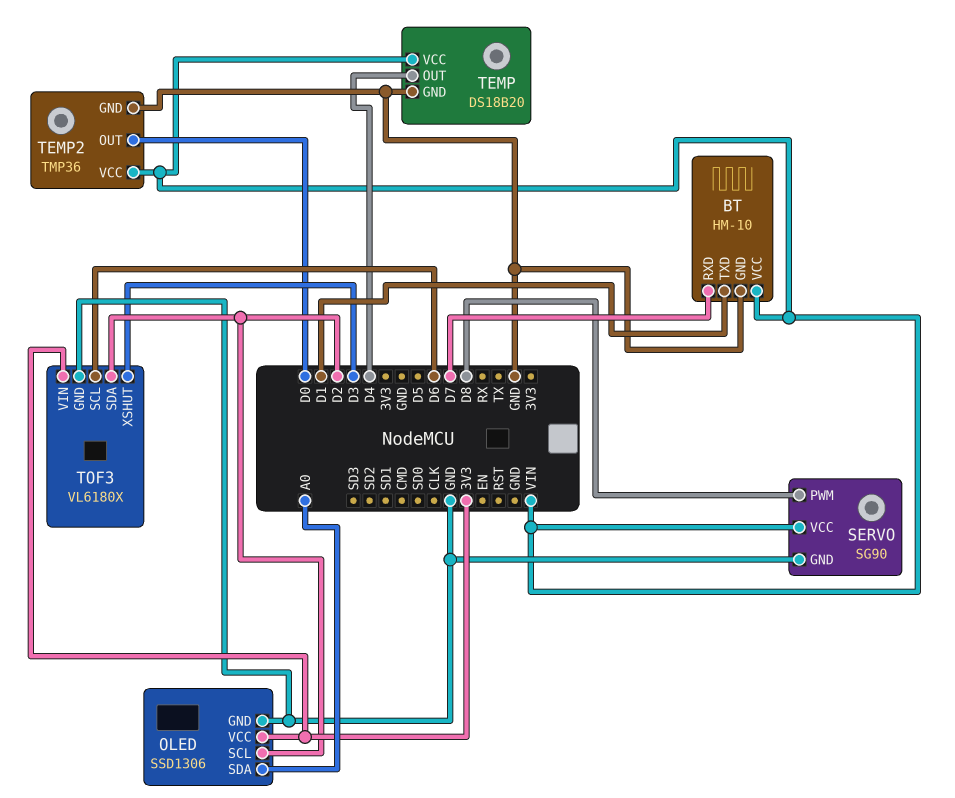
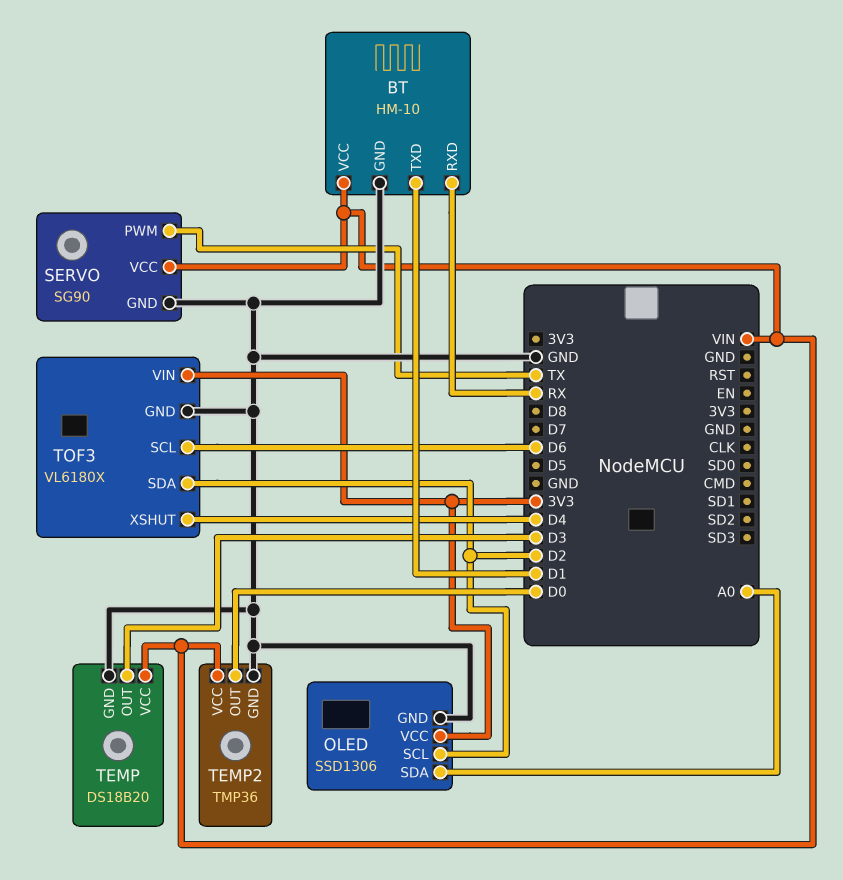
BT pin RXD: D7 -> RX
SERVO pin PWM: D8 -> TX
TEMP pin OUT: D4 -> D3
TOF3 pin XSHUT: D3 -> D4

